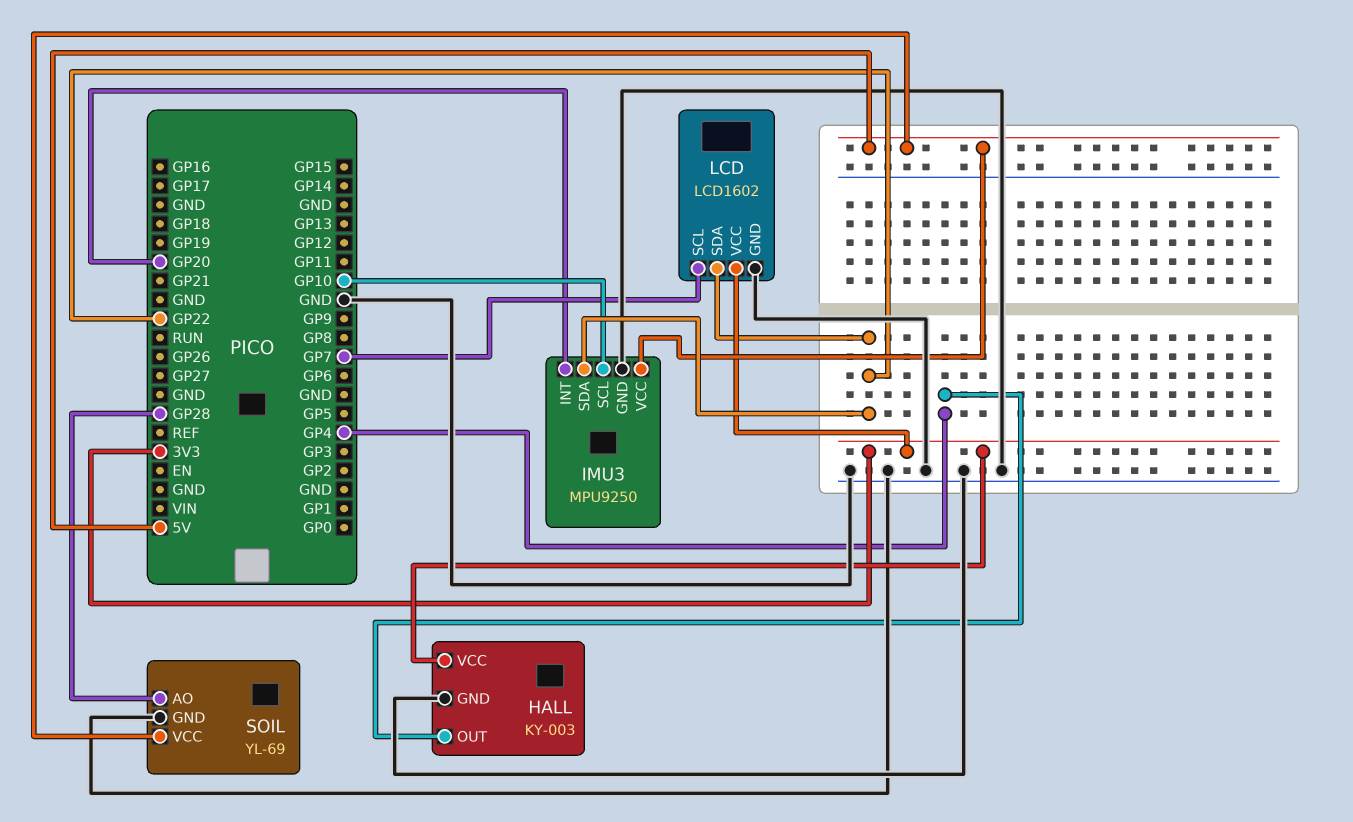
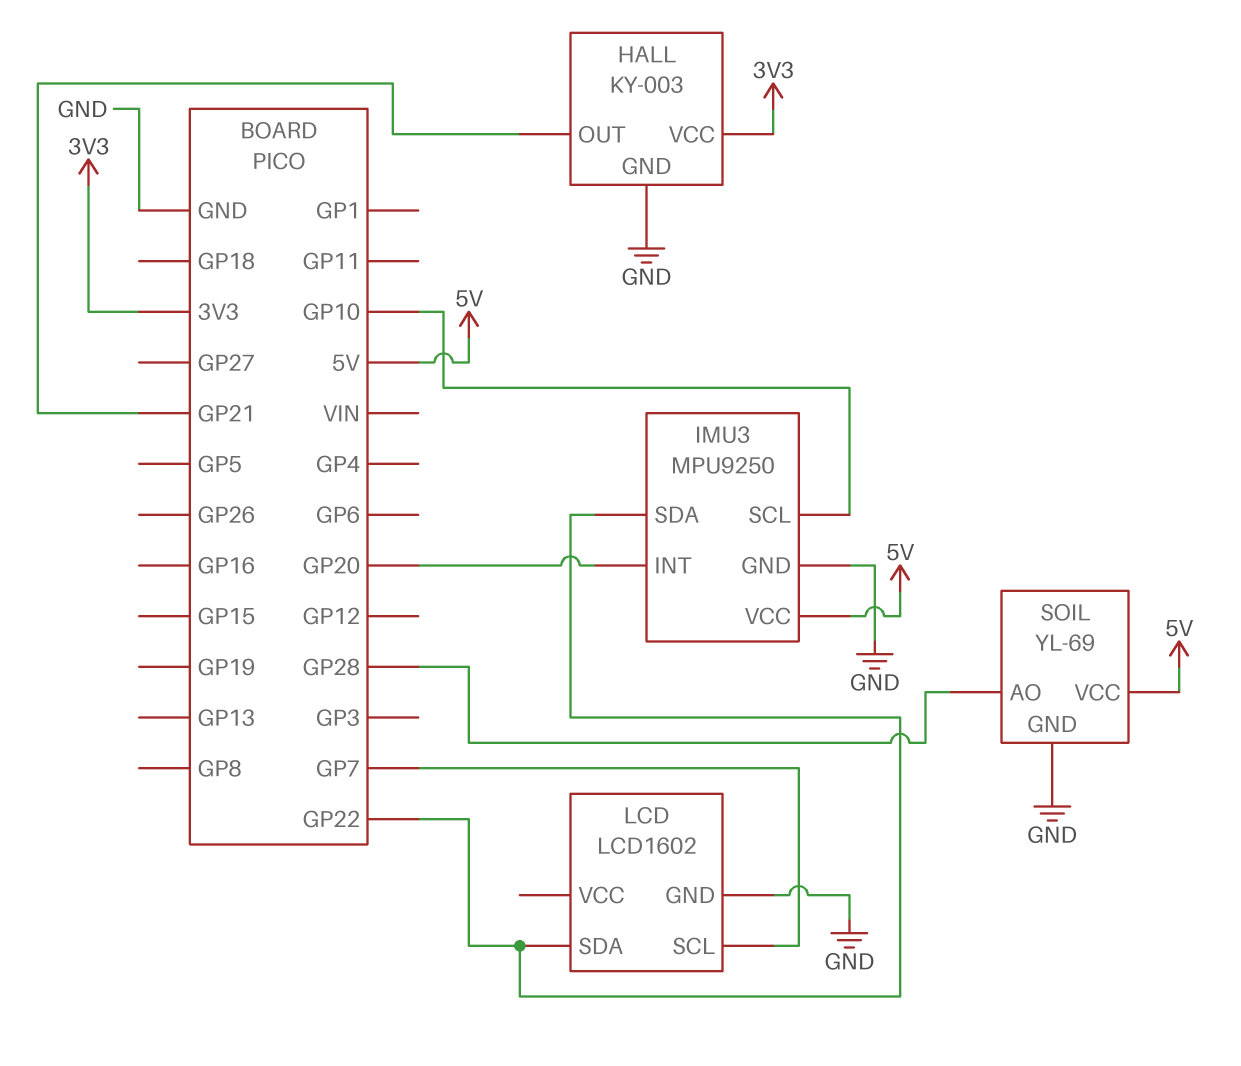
HALL pin OUT: GP4 -> GP21
LCD pin VCC: 3V3 -> none

